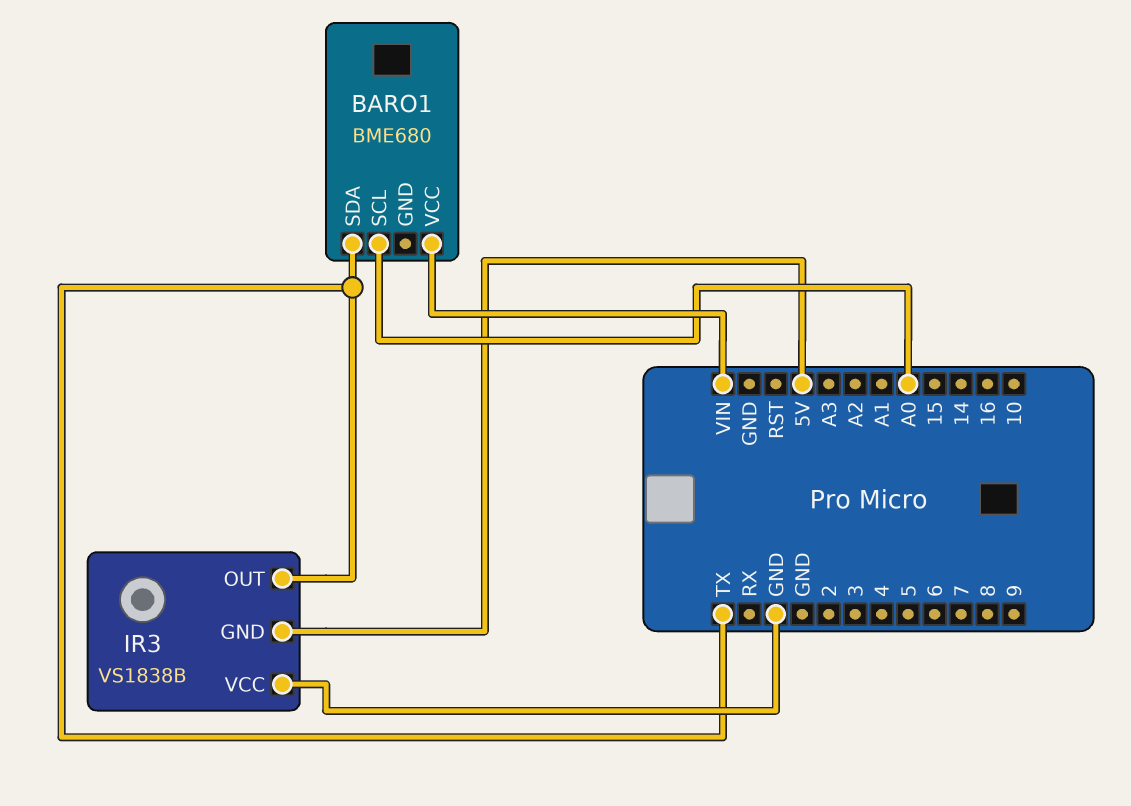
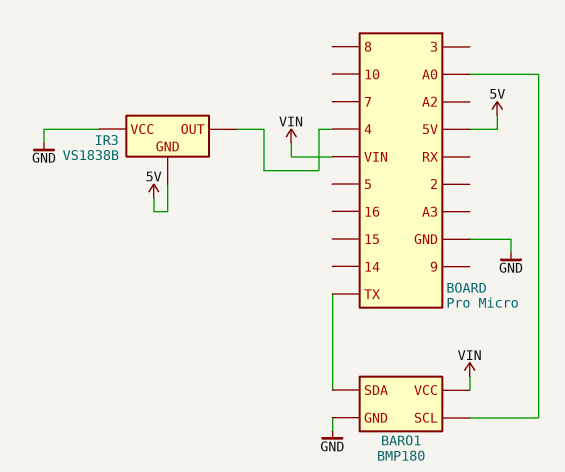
BARO1: BME680 -> BMP180
BARO1 pin GND: none -> GND
IR3 pin OUT: TX -> 4

